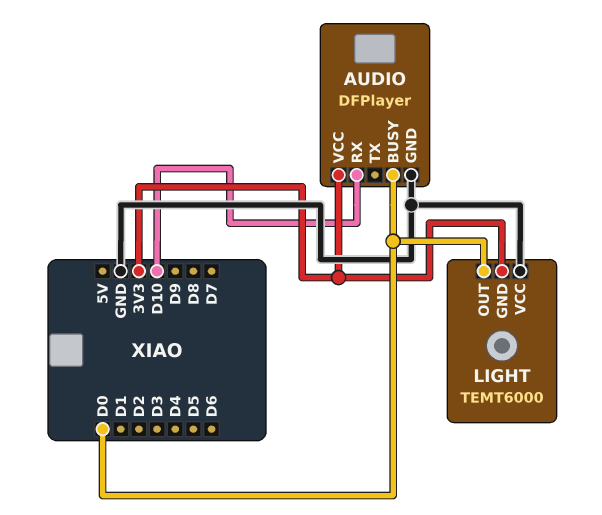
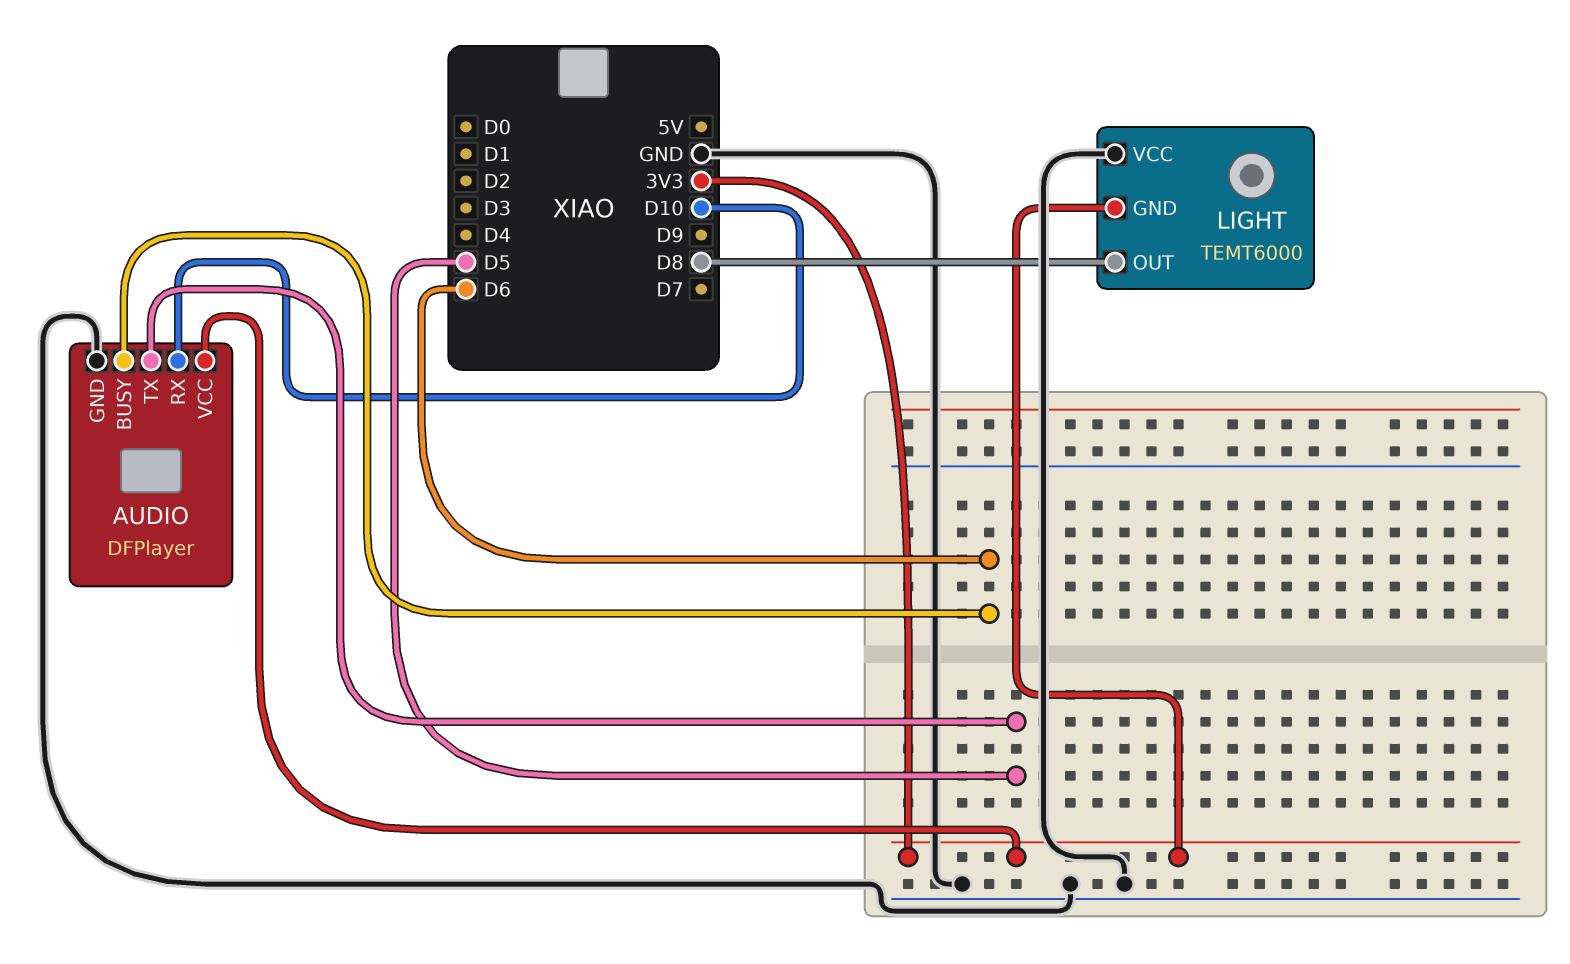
AUDIO pin BUSY: D0 -> D6
AUDIO pin TX: none -> D5
LIGHT pin OUT: D0 -> D8

